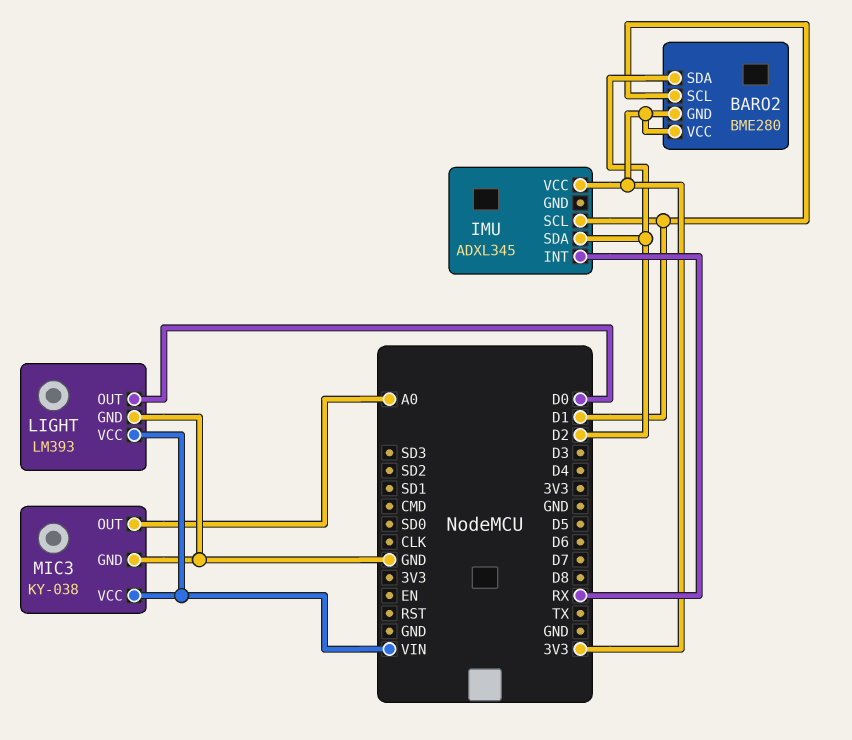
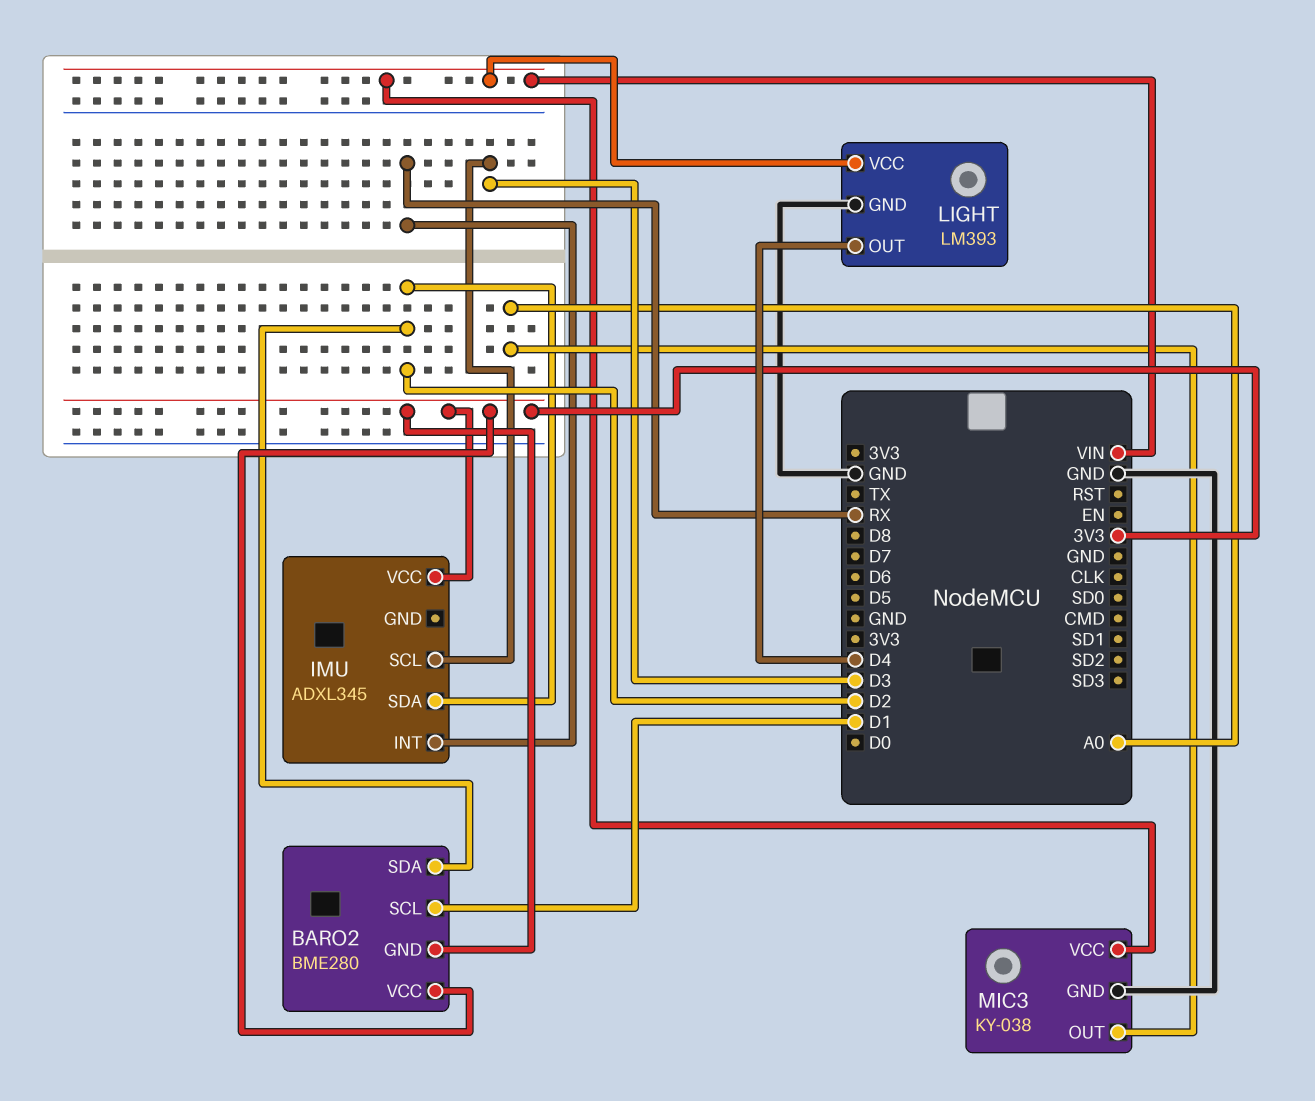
IMU pin SCL: D1 -> D3
LIGHT pin OUT: D0 -> D4

